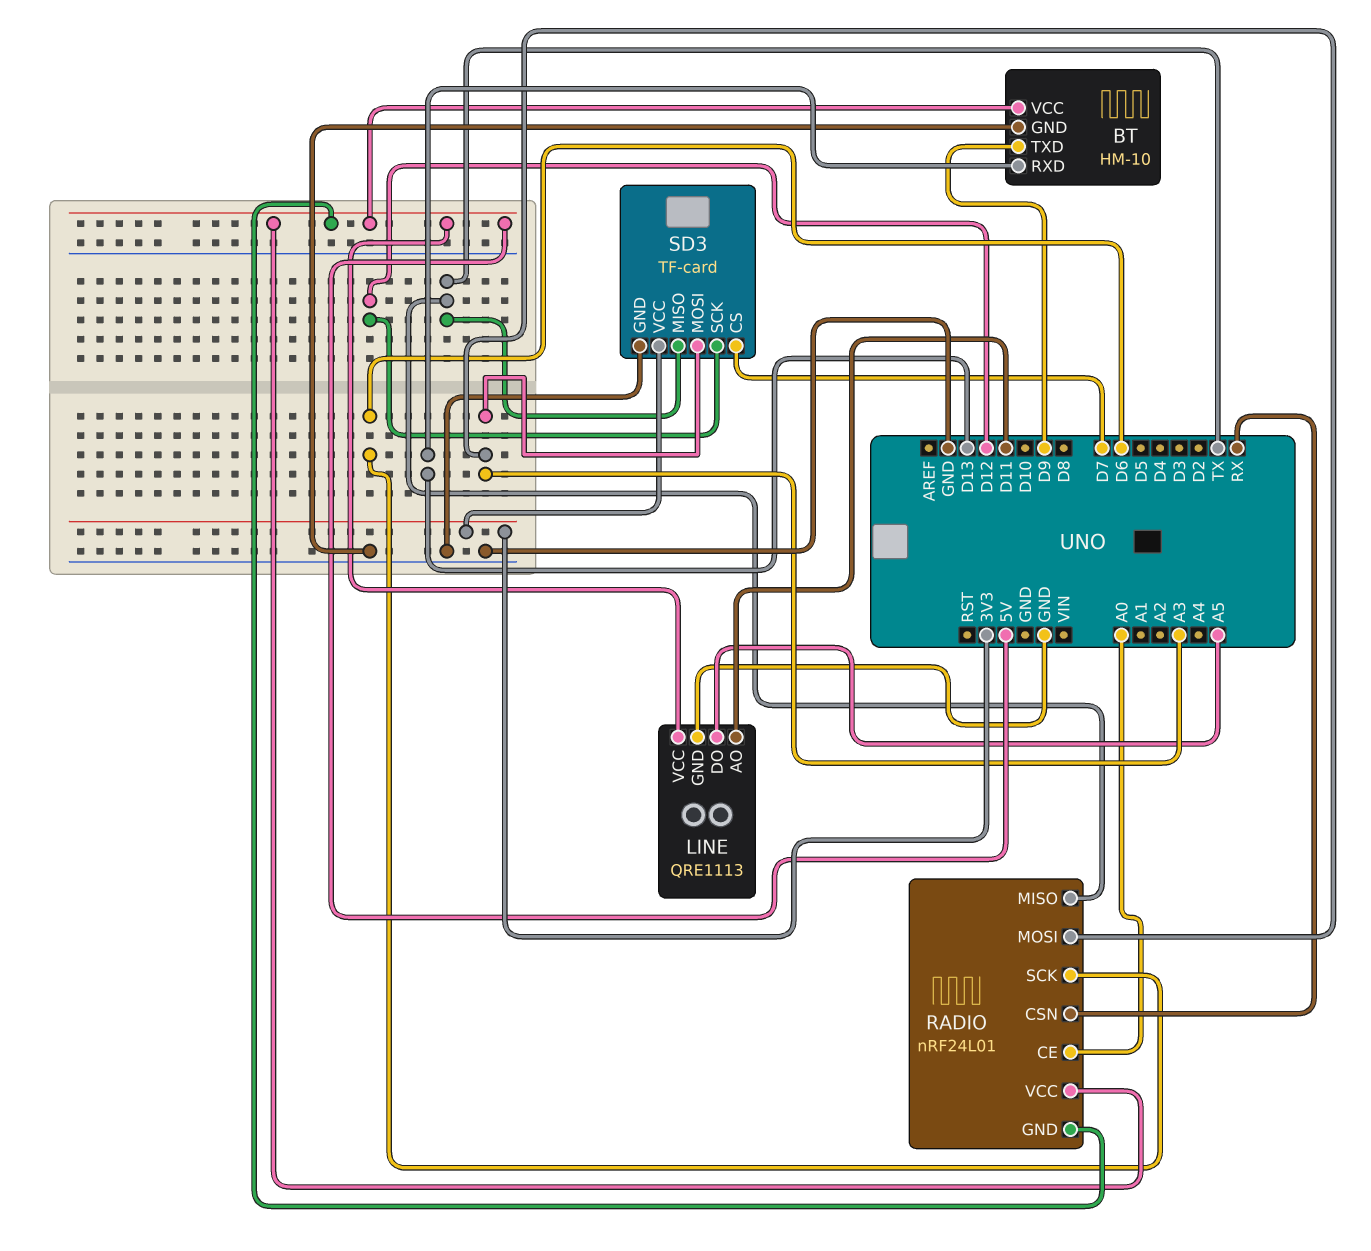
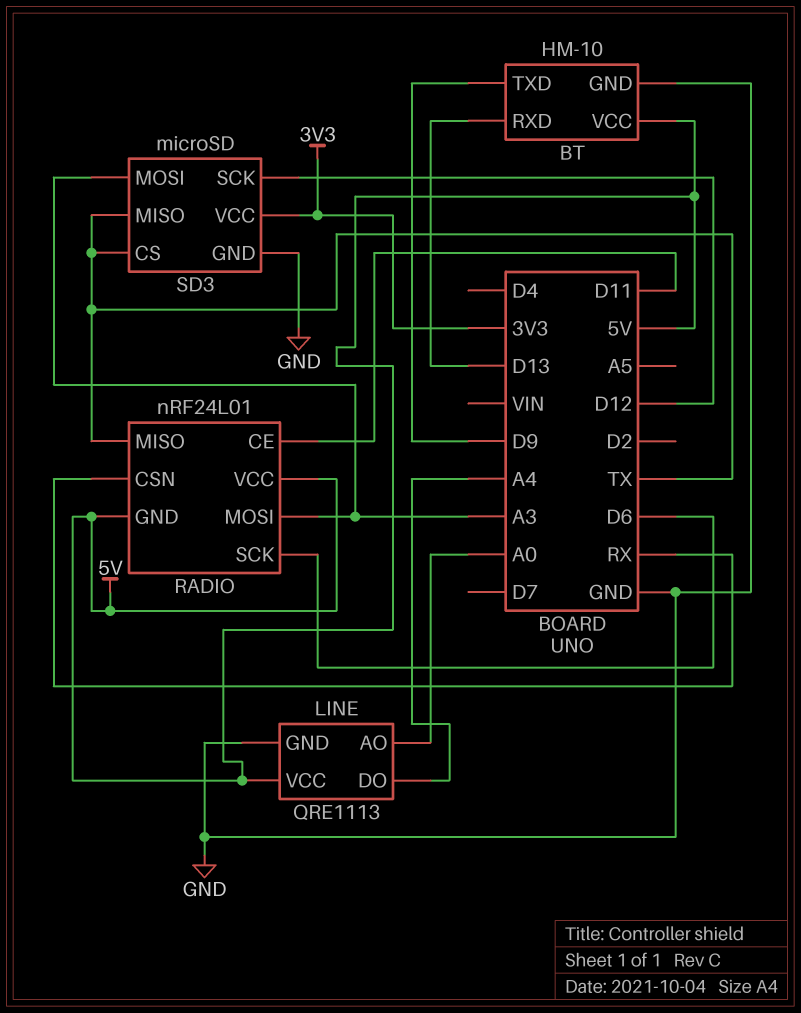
LINE pin AO: D11 -> A0
LINE pin DO: A5 -> A4
RADIO pin CE: A0 -> D11
SD3: TF-card -> microSD
SD3 pin CS: D7 -> TX

